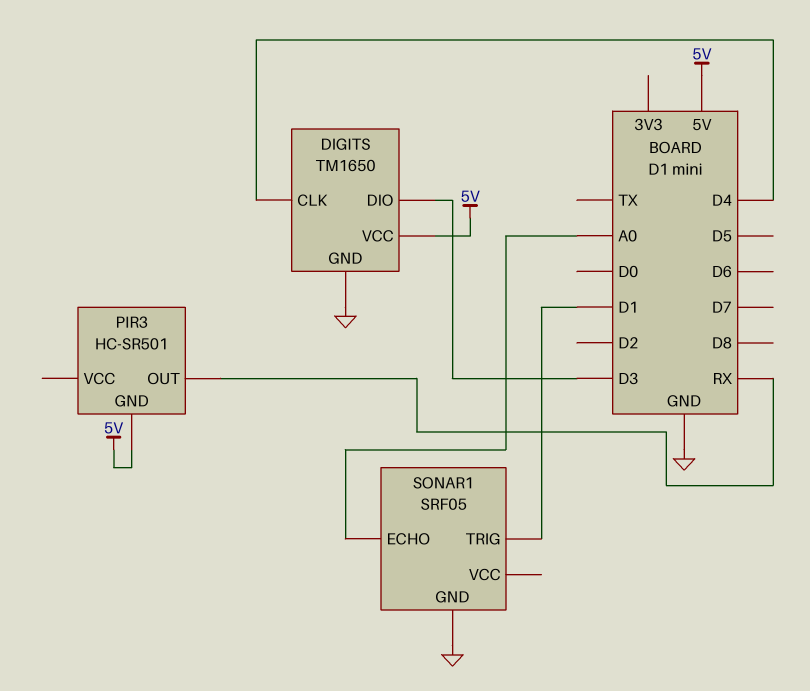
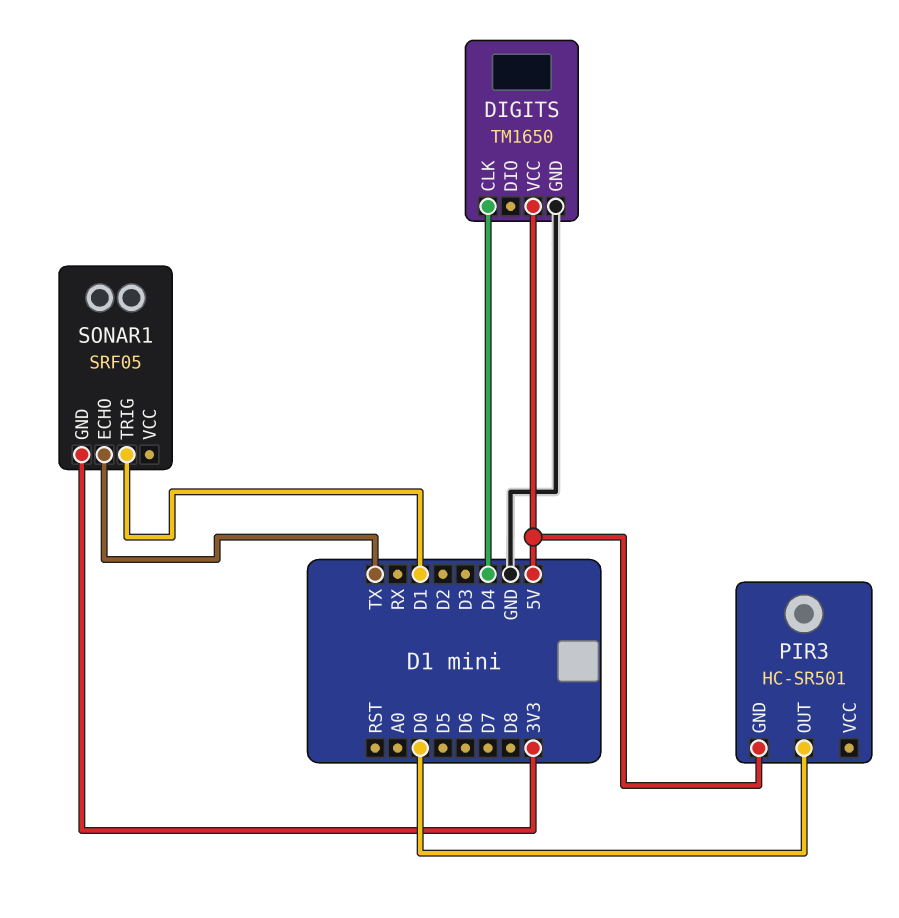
DIGITS pin DIO: D3 -> none
PIR3 pin OUT: RX -> D0
SONAR1 pin ECHO: A0 -> TX
SONAR1 pin GND: GND -> 3V3

